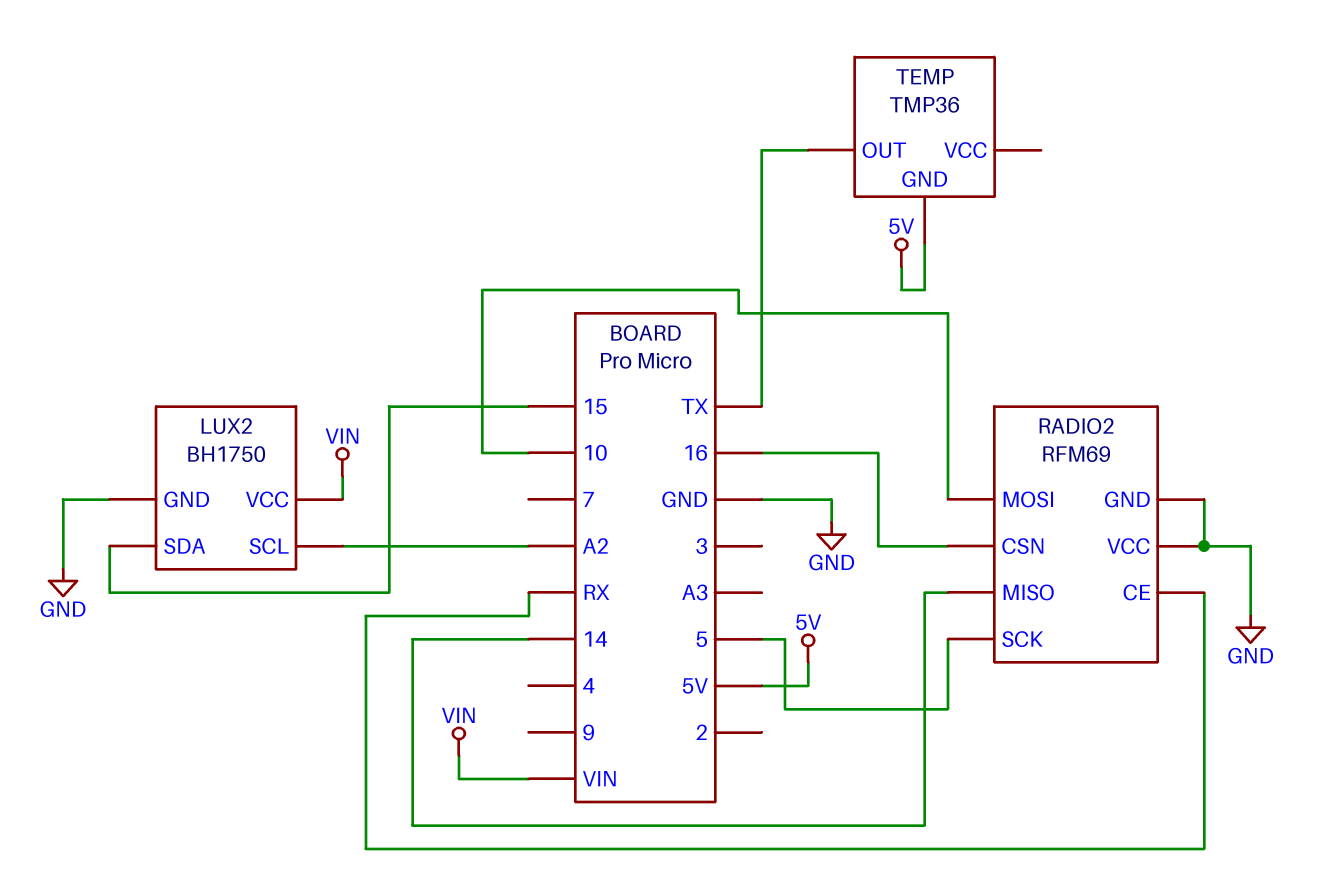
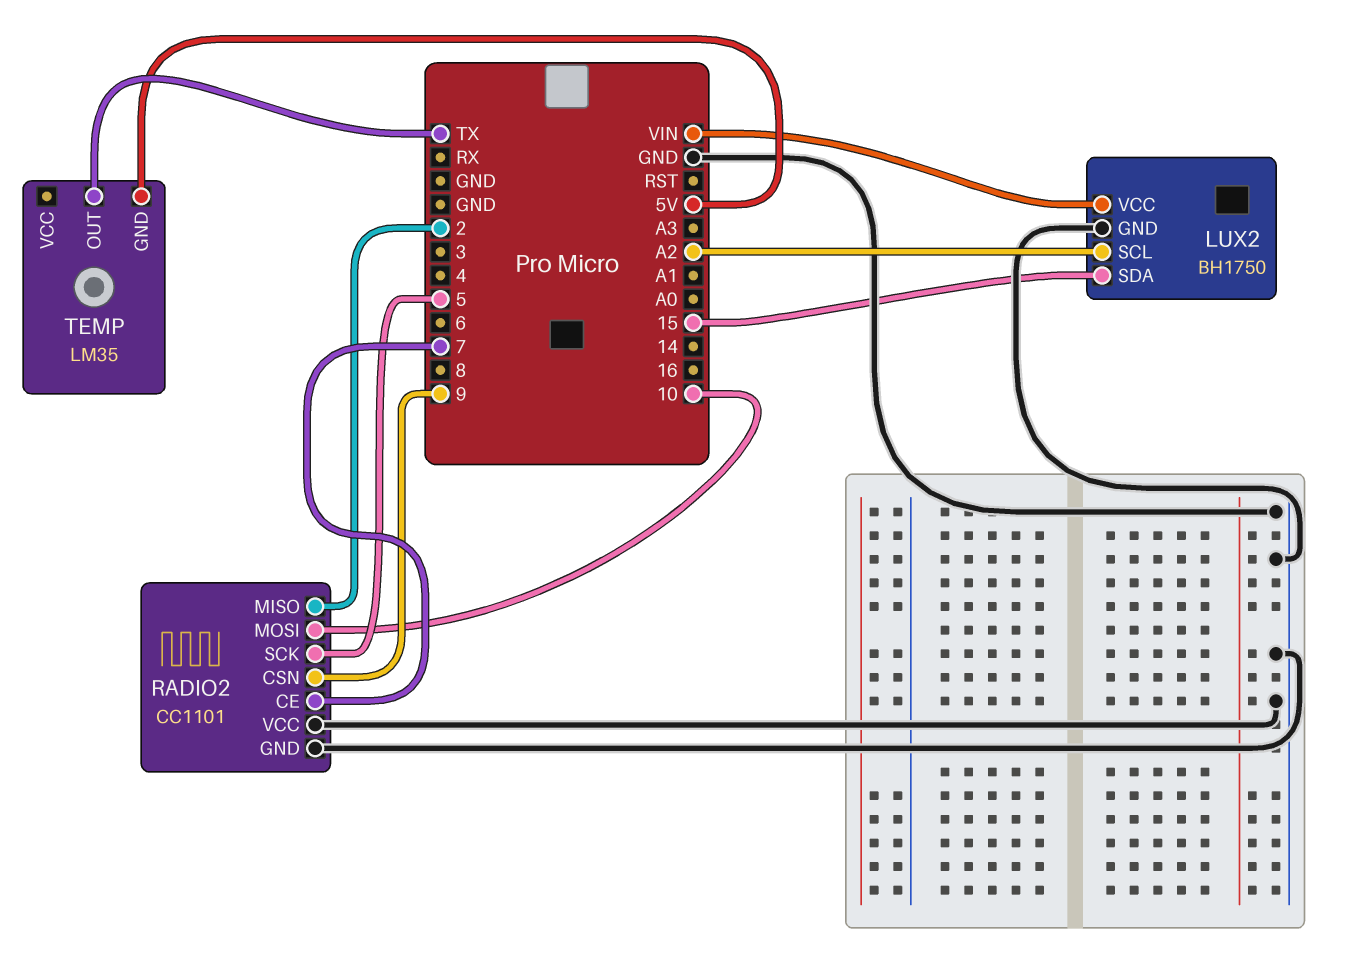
RADIO2: RFM69 -> CC1101
RADIO2 pin CE: RX -> 7
RADIO2 pin CSN: 16 -> 9
RADIO2 pin MISO: 14 -> 2
TEMP: TMP36 -> LM35

